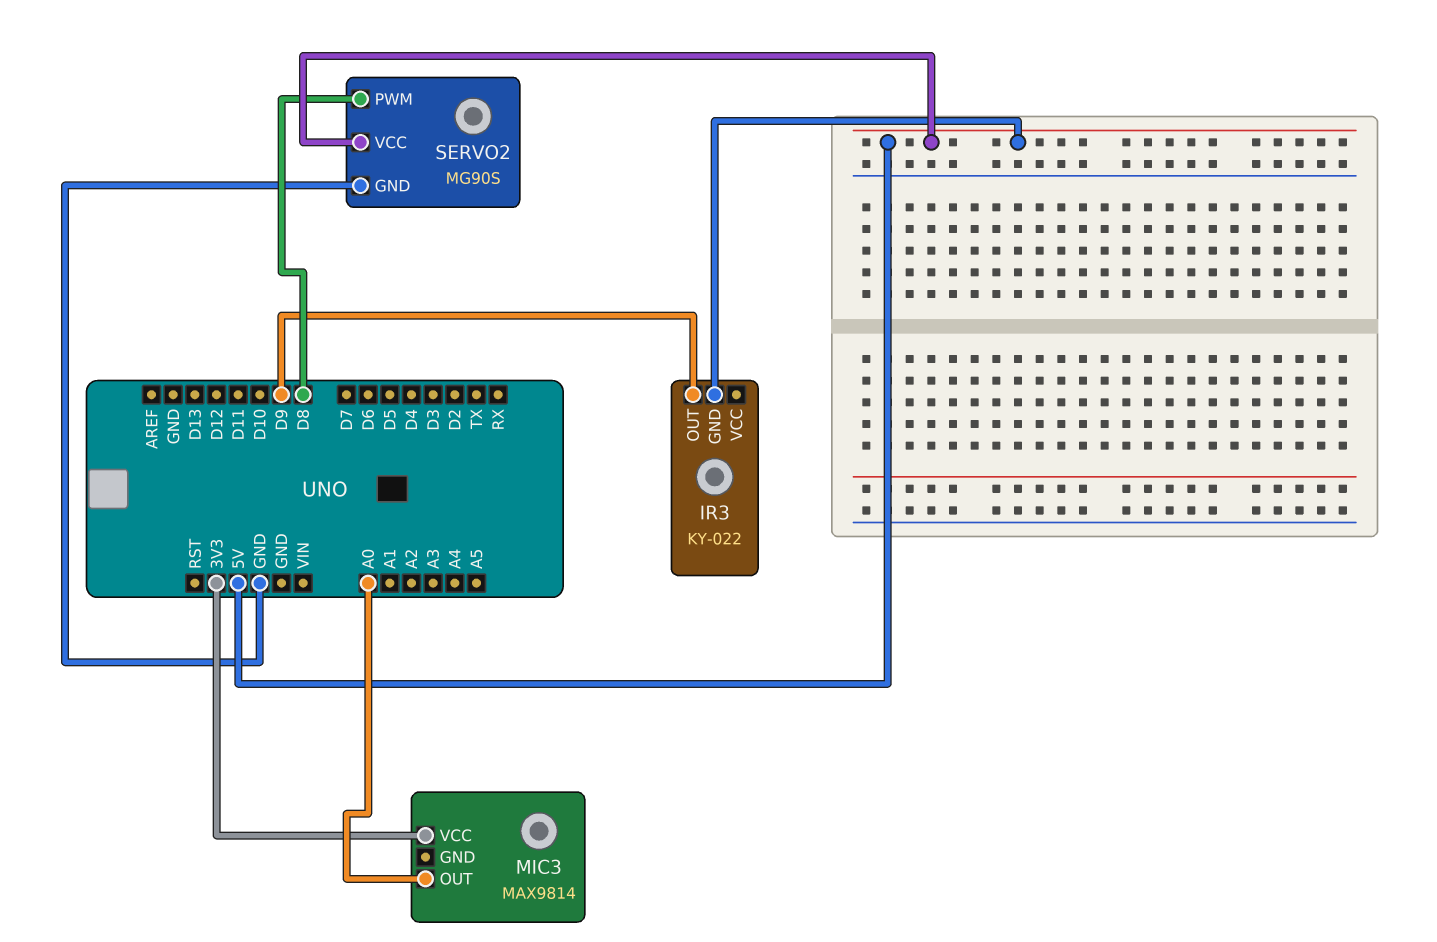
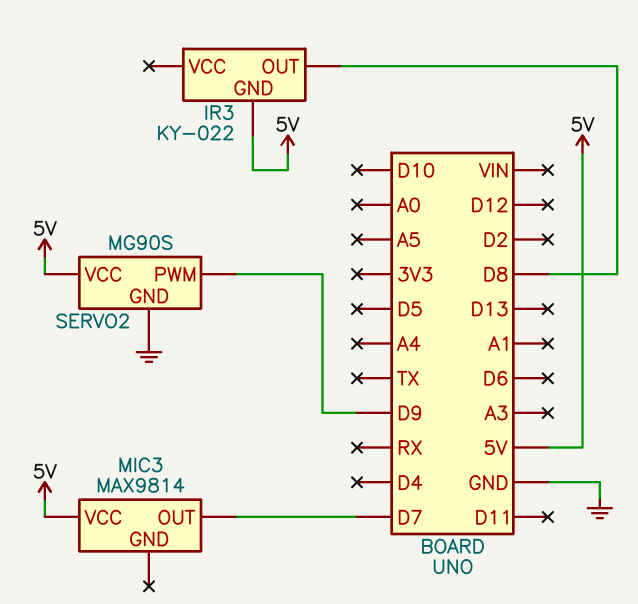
IR3 pin OUT: D9 -> D8
MIC3 pin OUT: A0 -> D7
MIC3 pin VCC: 3V3 -> 5V
SERVO2 pin PWM: D8 -> D9

